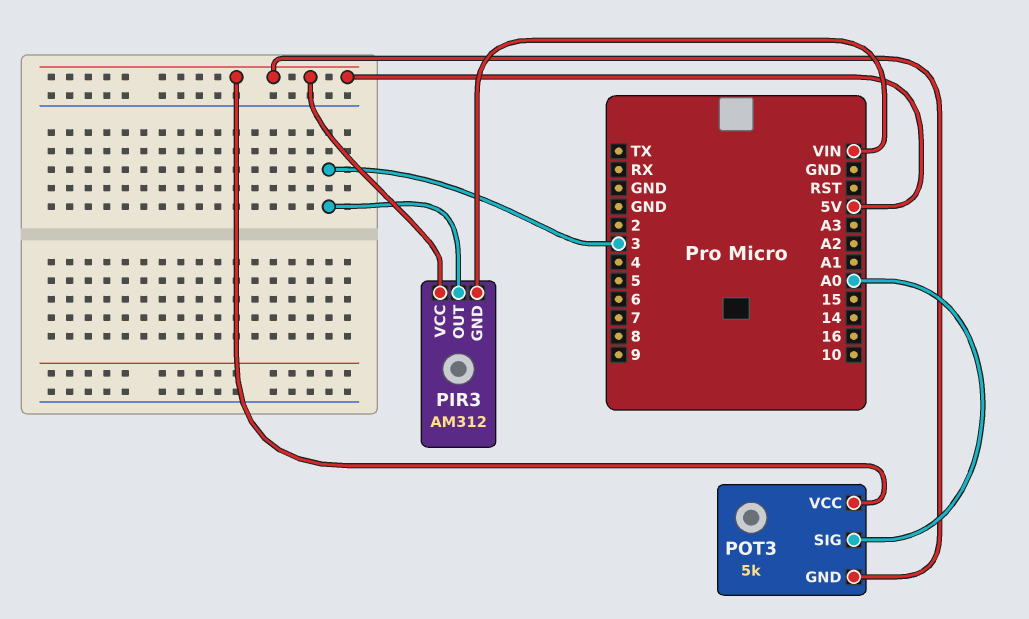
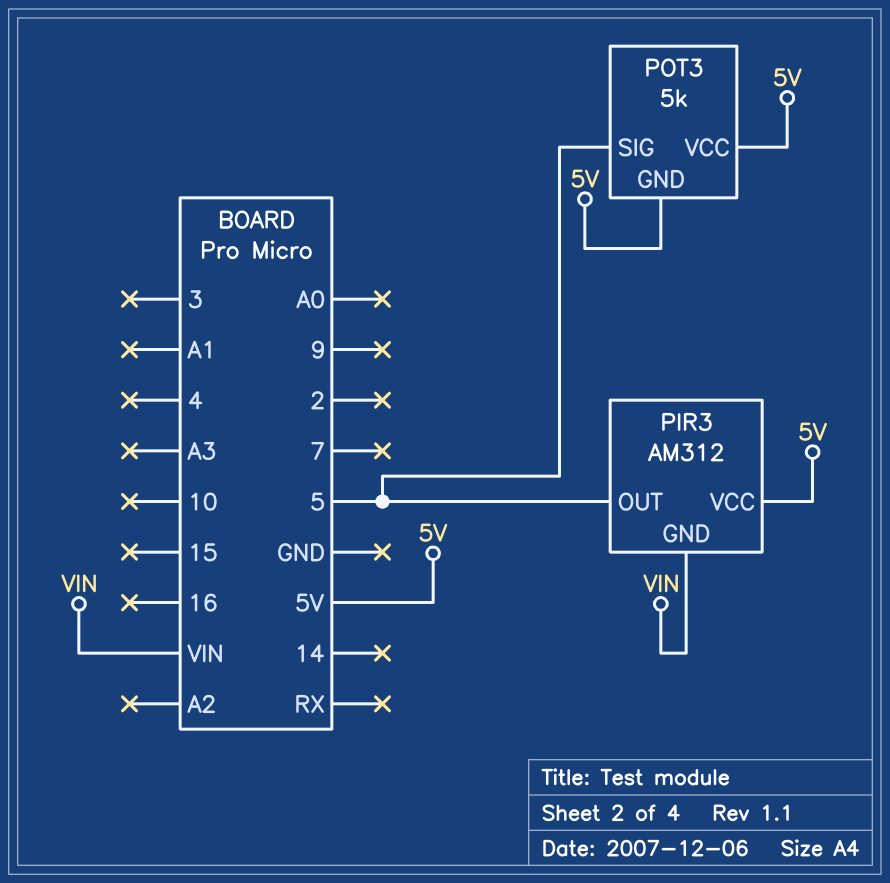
PIR3 pin OUT: 3 -> 5
POT3 pin SIG: A0 -> 5

